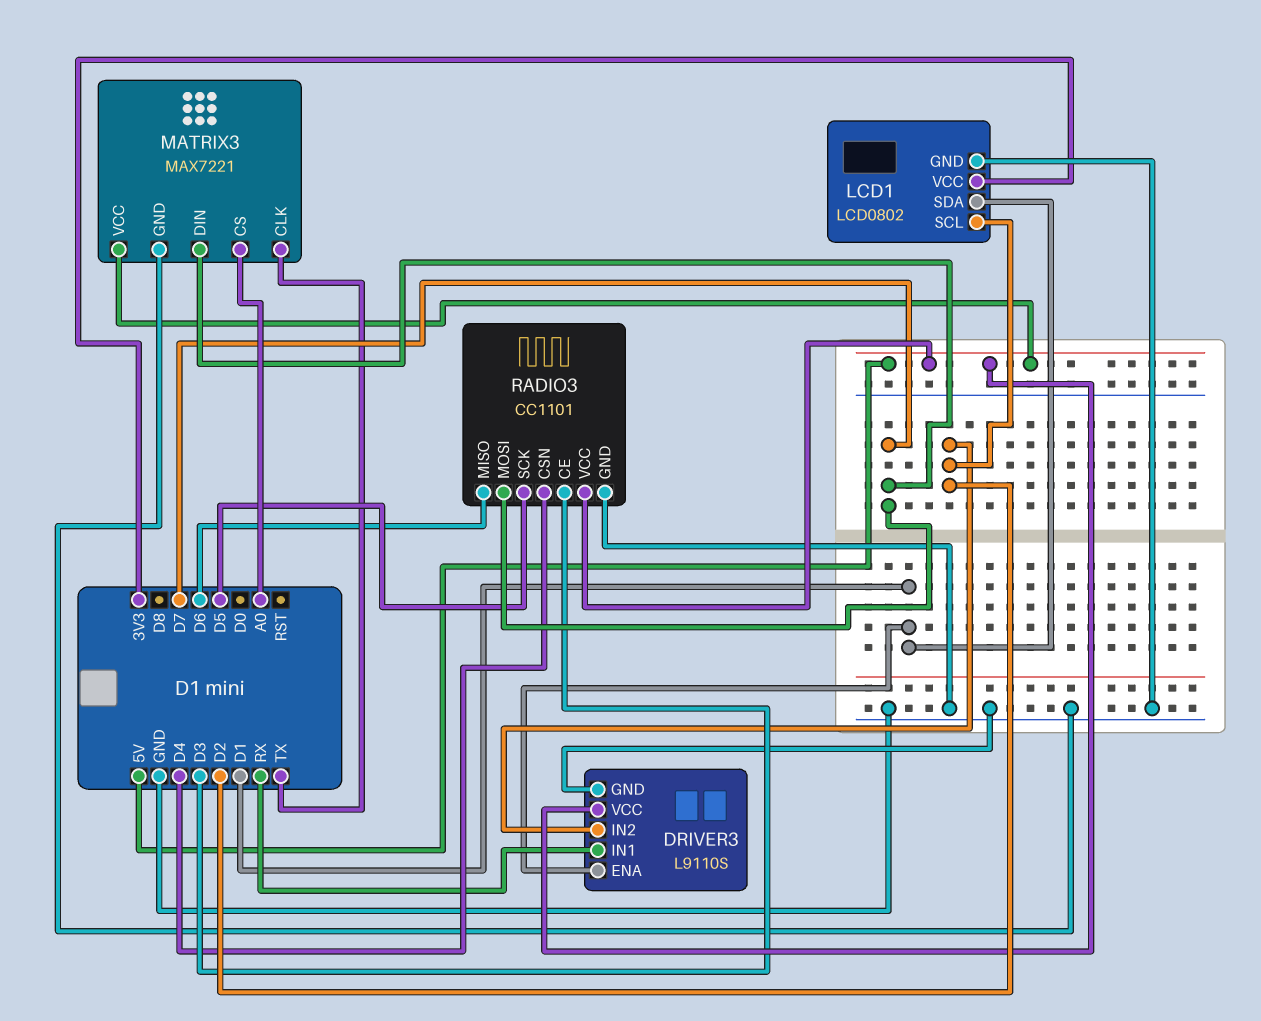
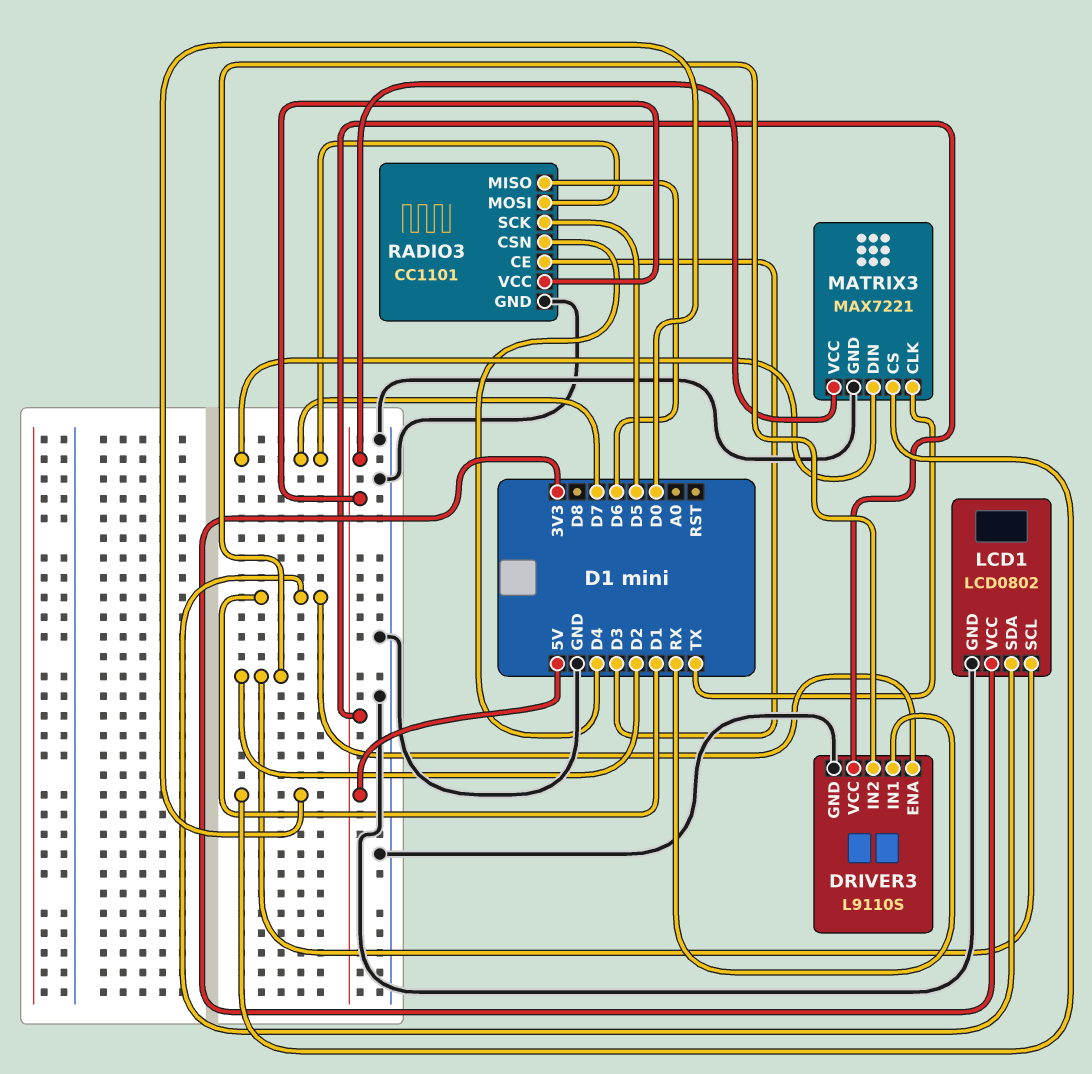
MATRIX3 pin CS: A0 -> D0

